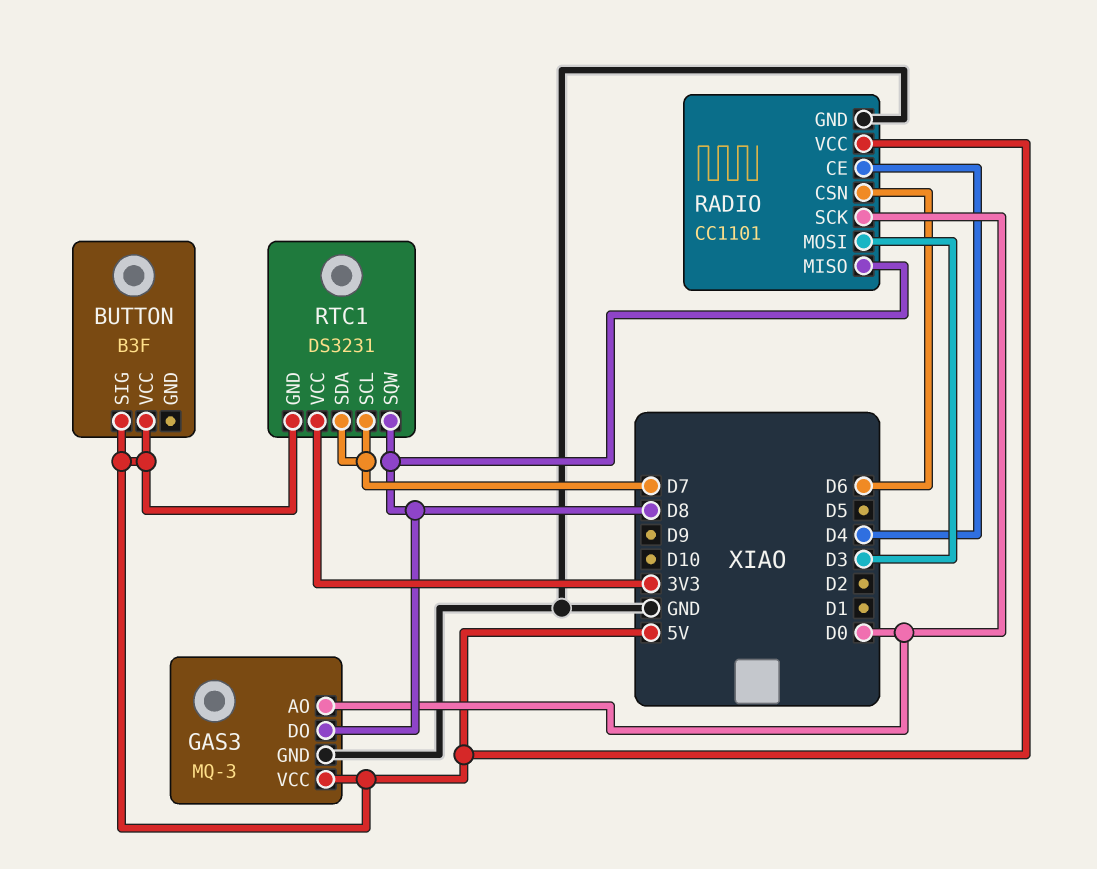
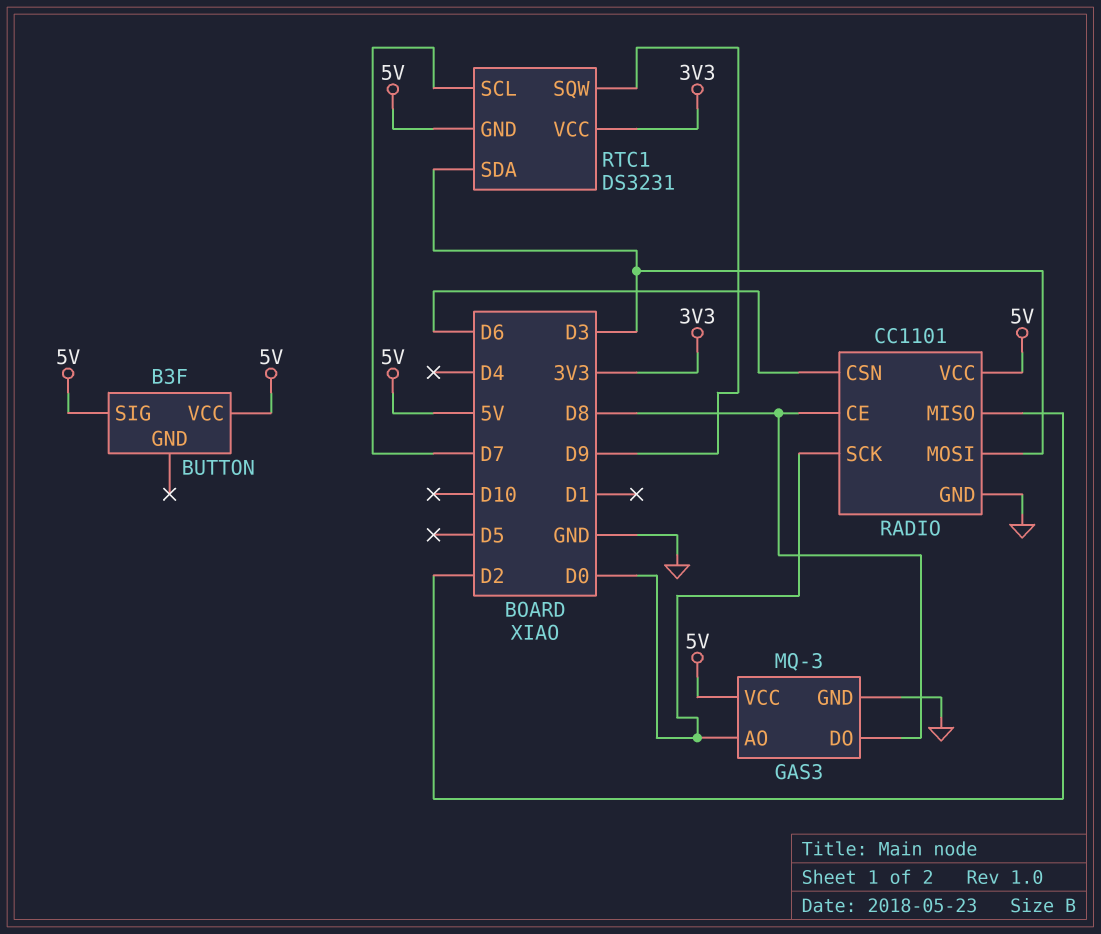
RADIO pin CE: D4 -> D8
RADIO pin MISO: D8 -> D2
RTC1 pin SDA: D7 -> D3
RTC1 pin SQW: D8 -> D9

